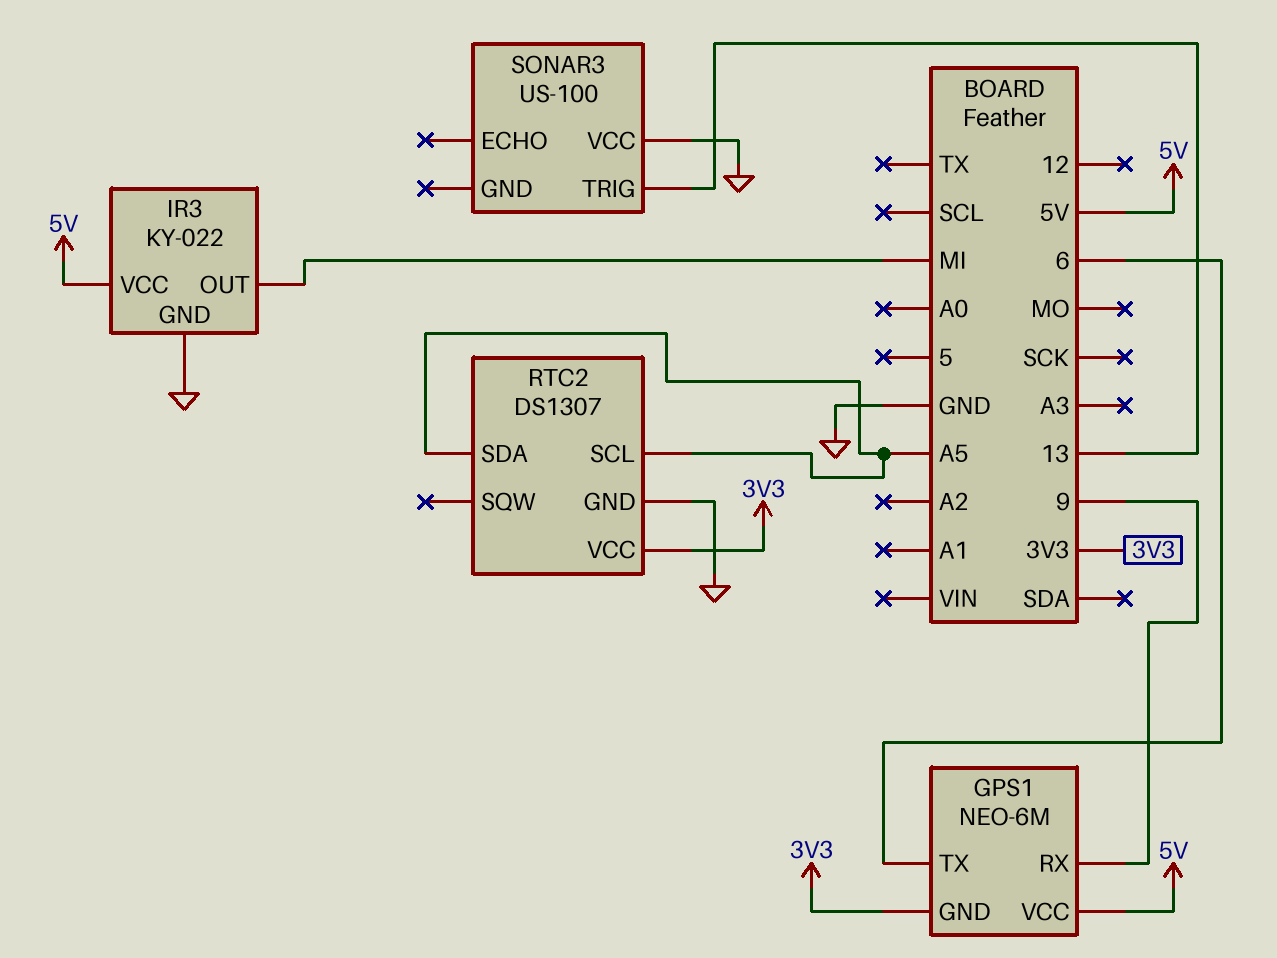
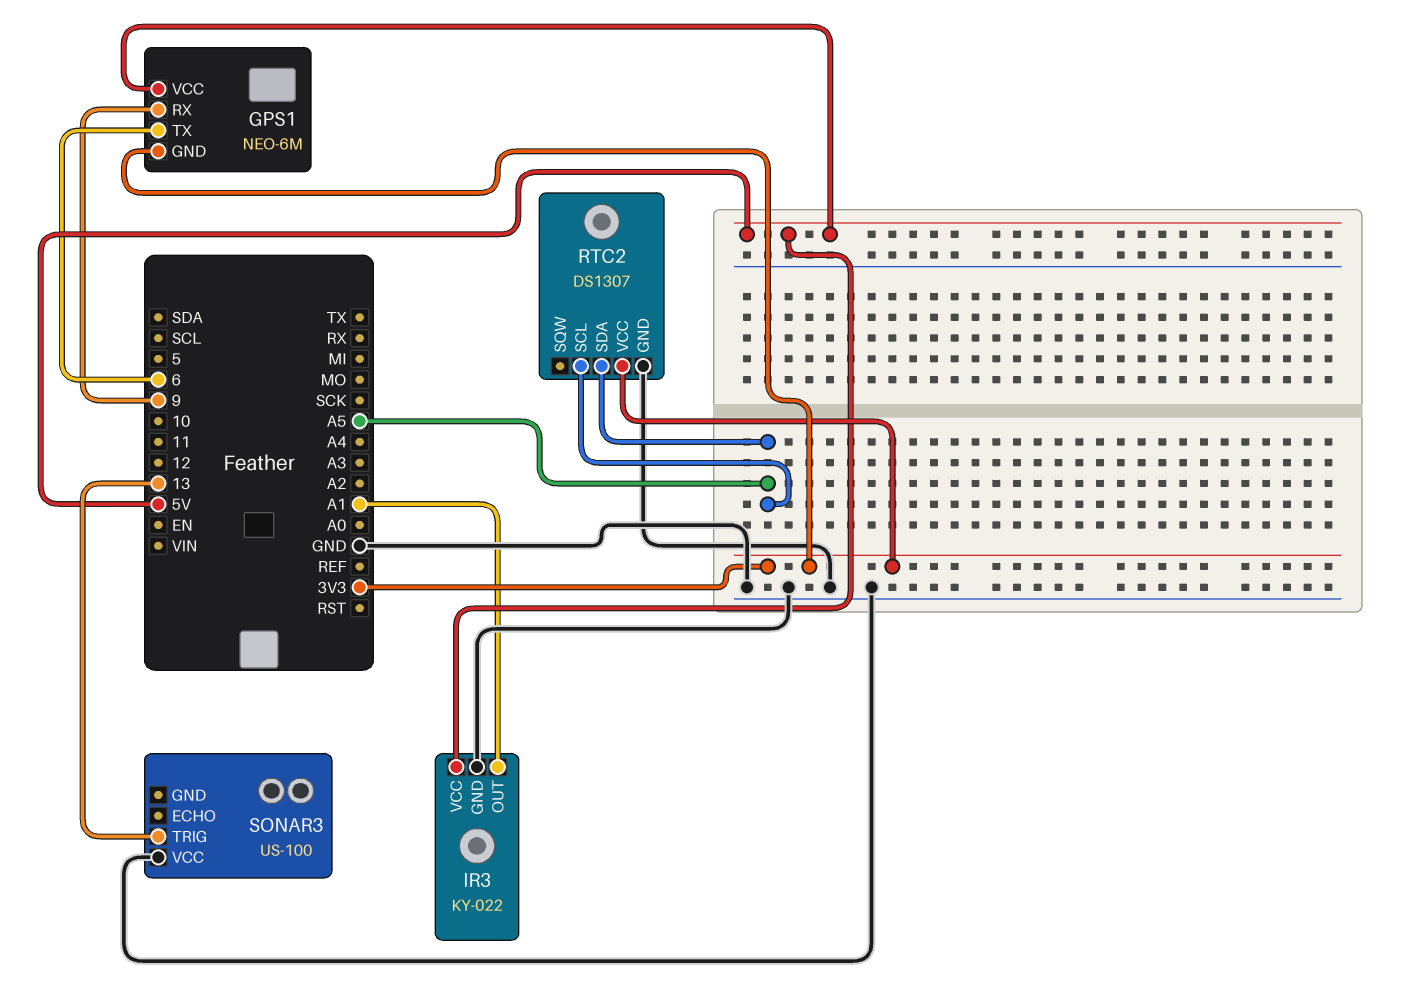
IR3 pin OUT: MI -> A1

